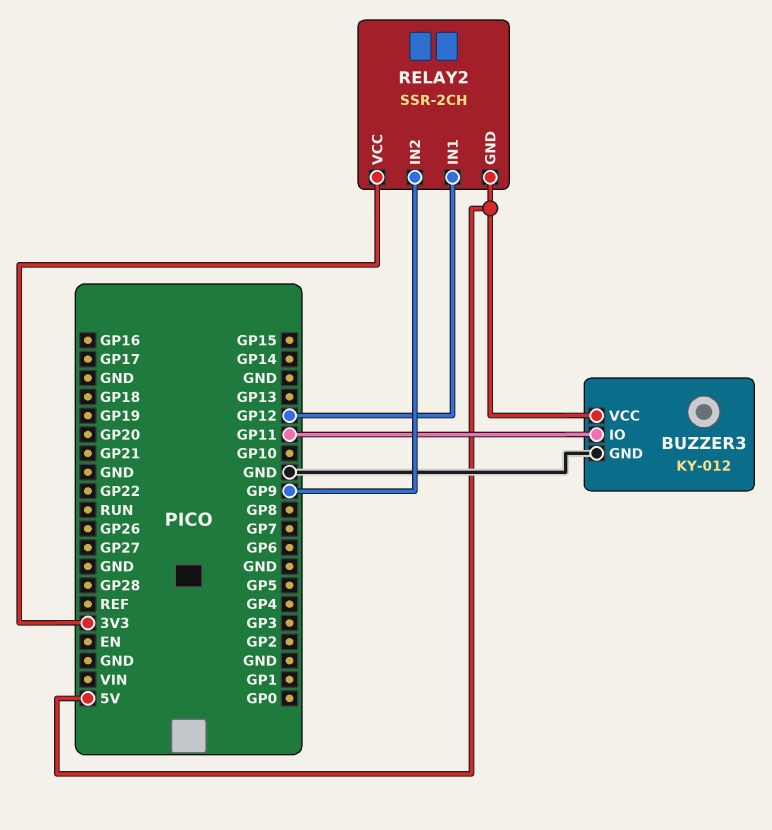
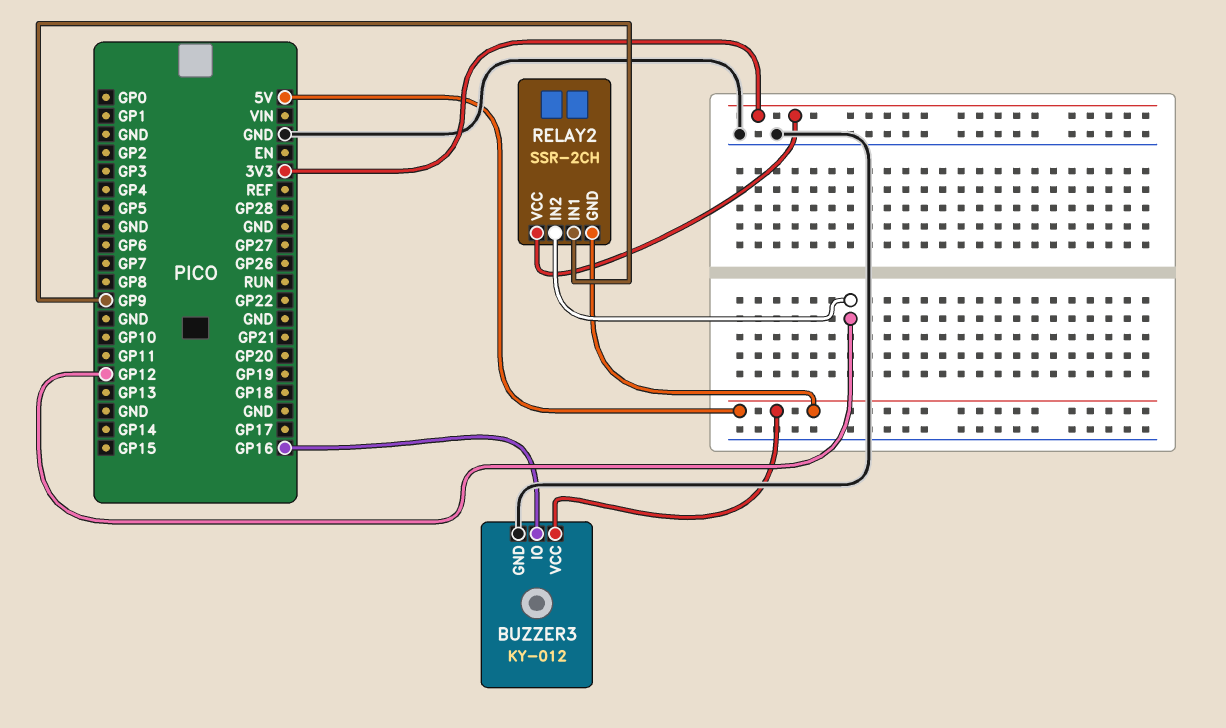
BUZZER3 pin IO: GP11 -> GP16
RELAY2 pin IN1: GP12 -> GP9
RELAY2 pin IN2: GP9 -> GP12

